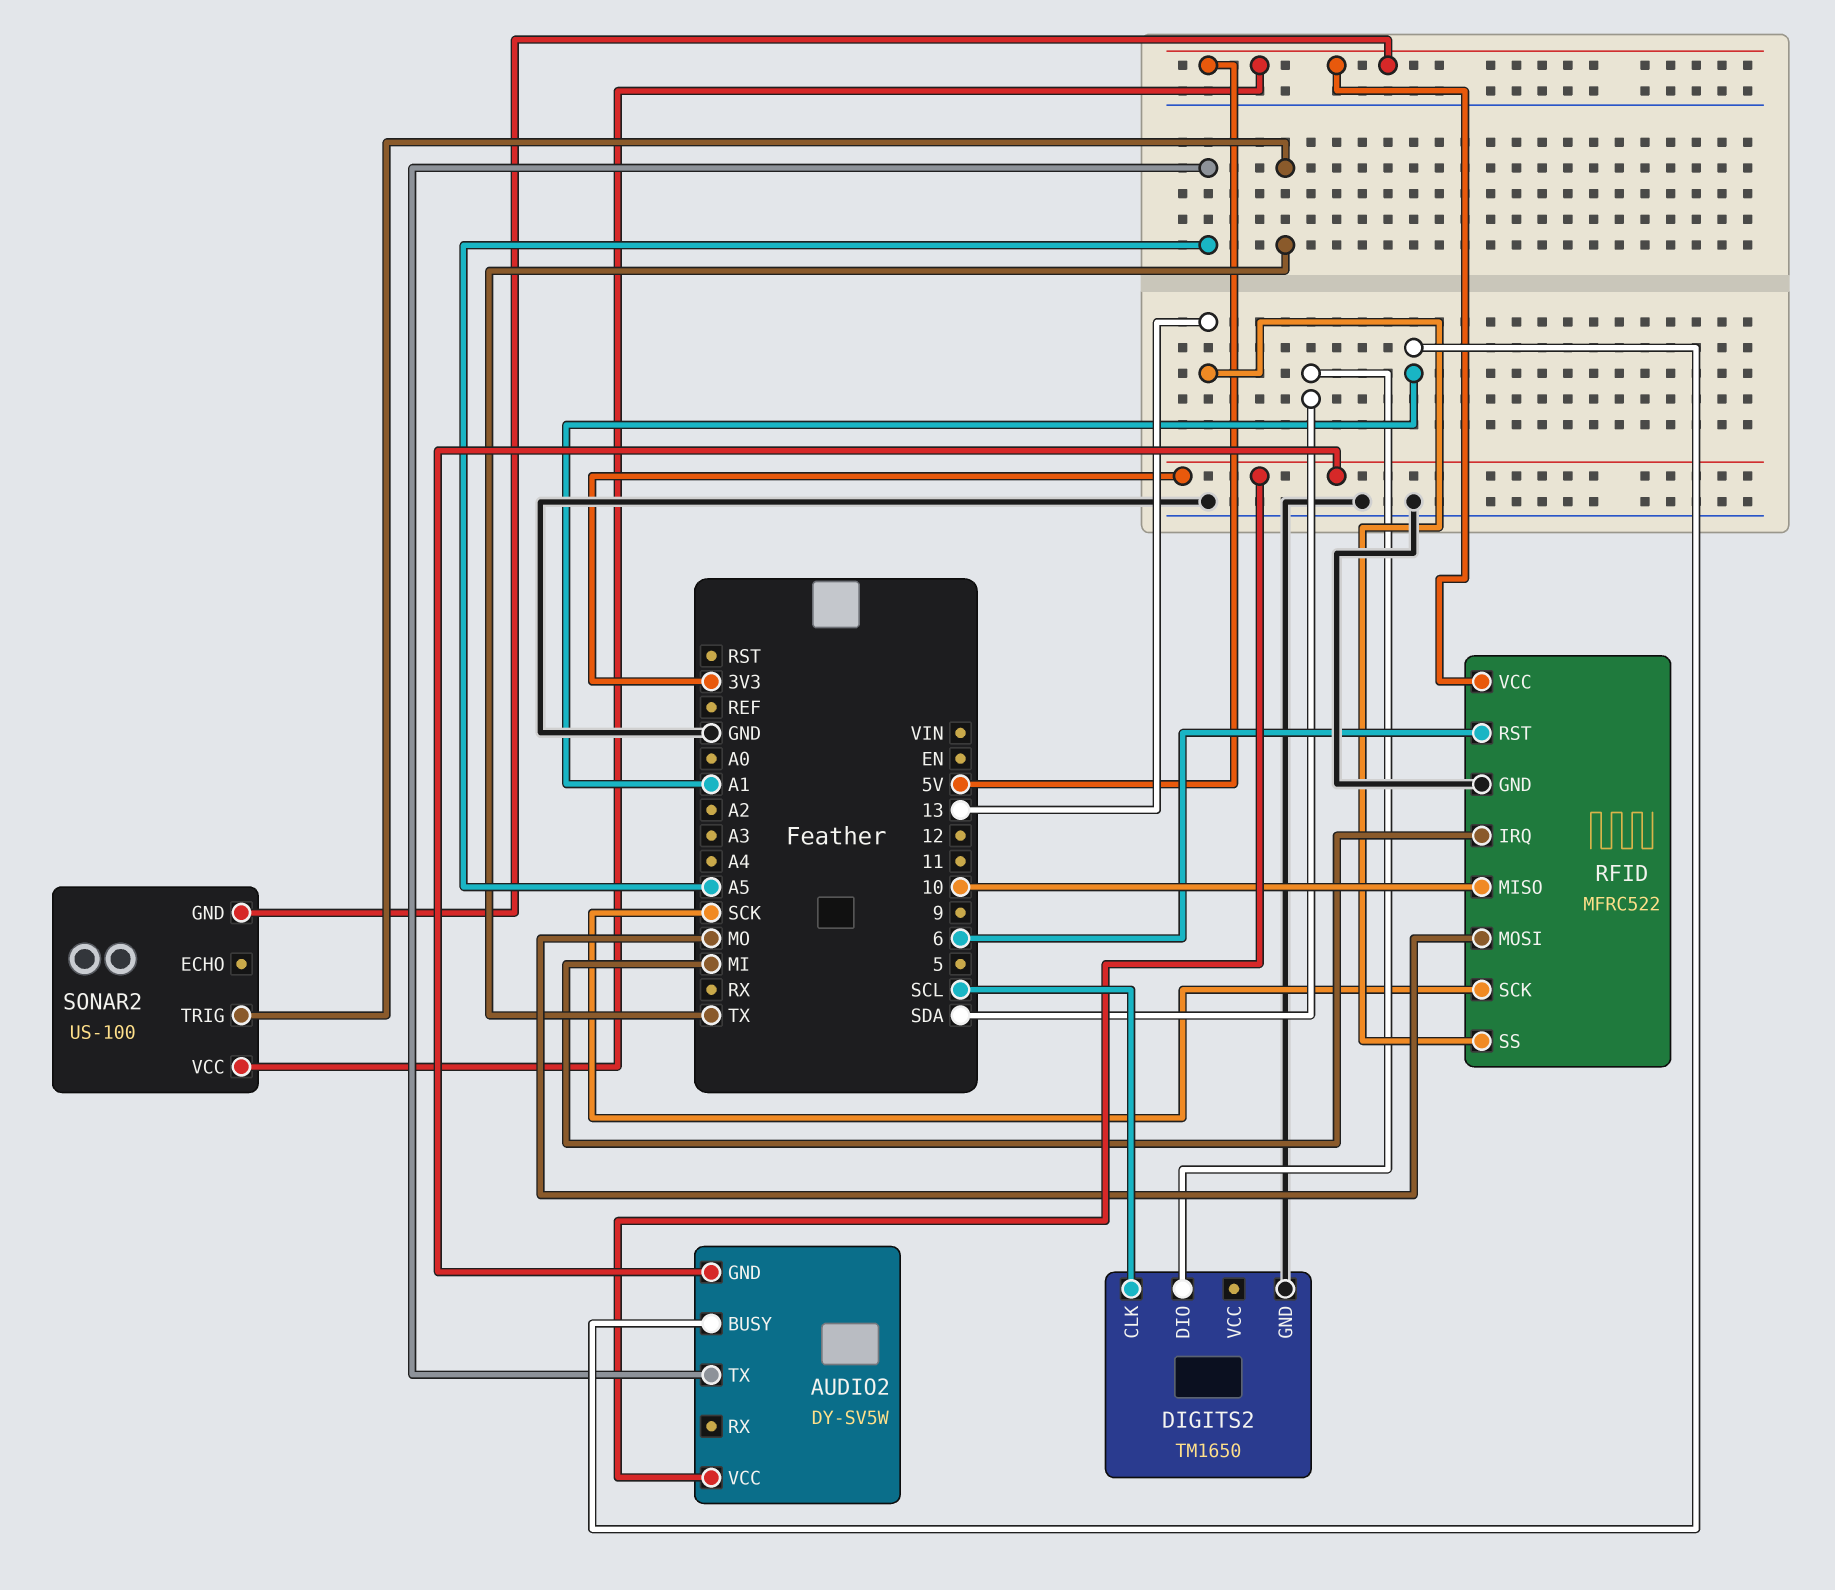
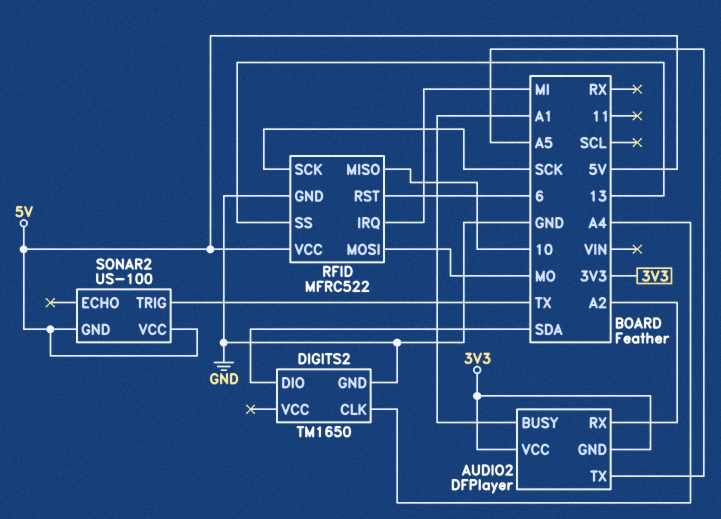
AUDIO2: DY-SV5W -> DFPlayer
AUDIO2 pin RX: none -> A2
DIGITS2 pin CLK: SCL -> A4

